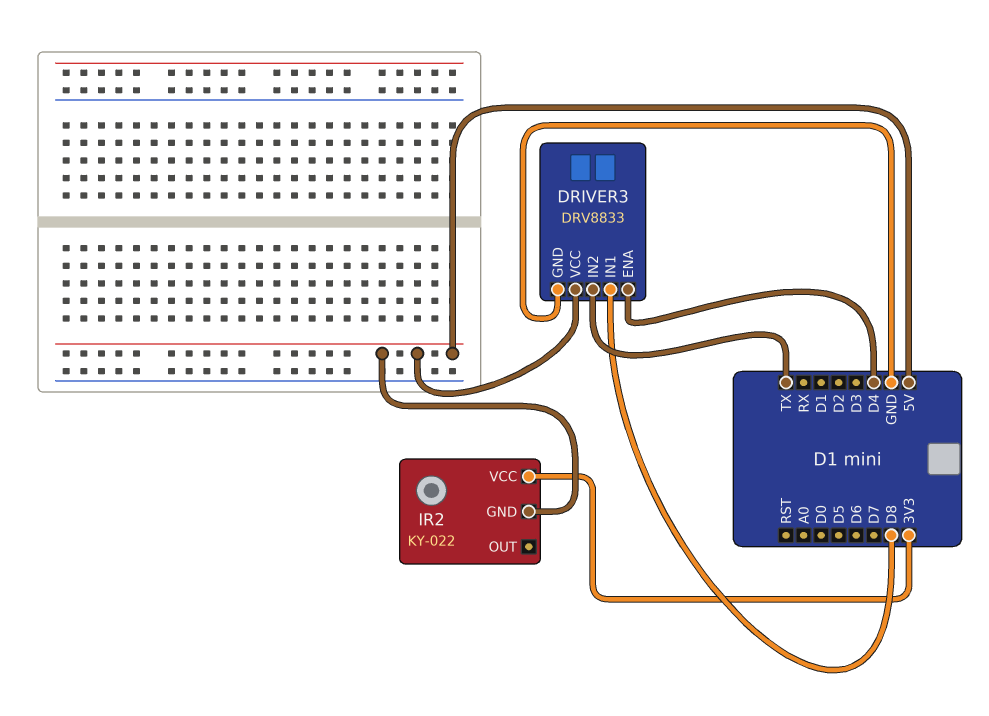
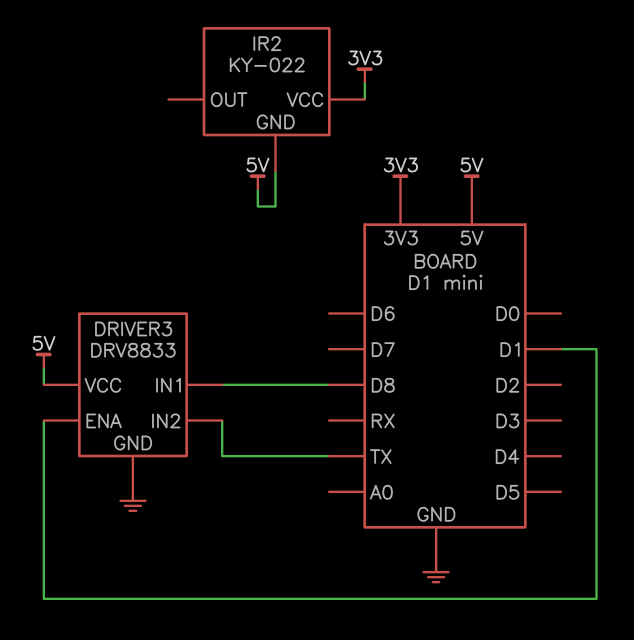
DRIVER3 pin ENA: D4 -> D1

